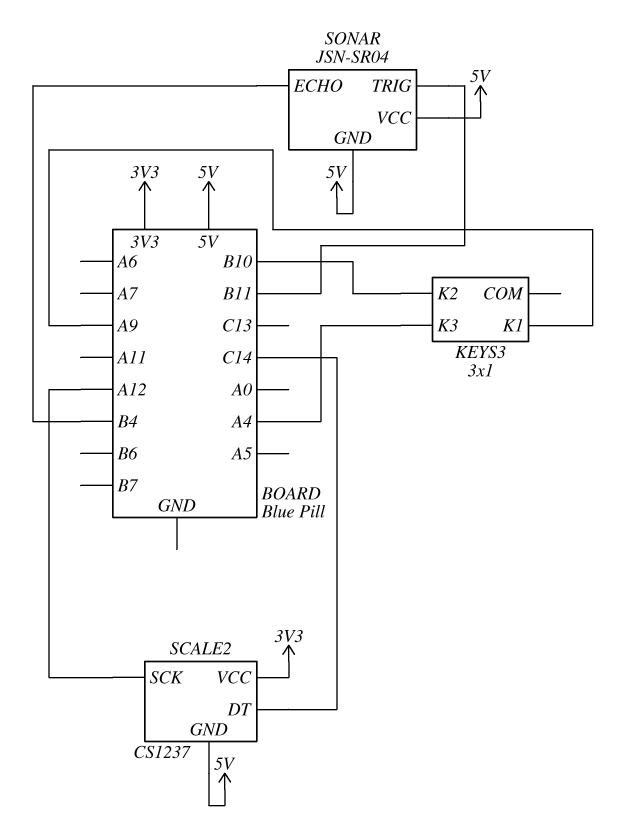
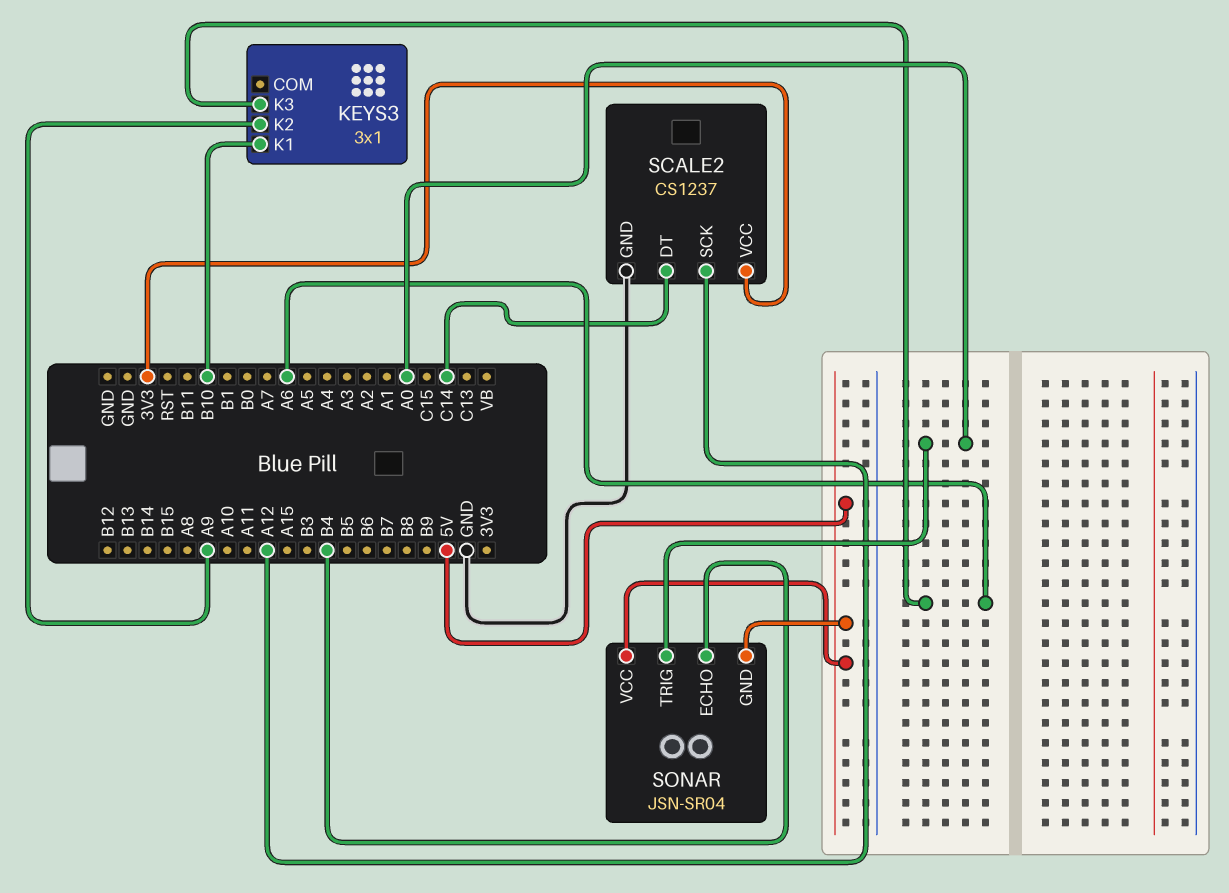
KEYS3 pin K1: A9 -> B10
KEYS3 pin K2: B10 -> A9
KEYS3 pin K3: A4 -> A6
SCALE2 pin GND: 5V -> GND
SONAR pin TRIG: B11 -> A0

